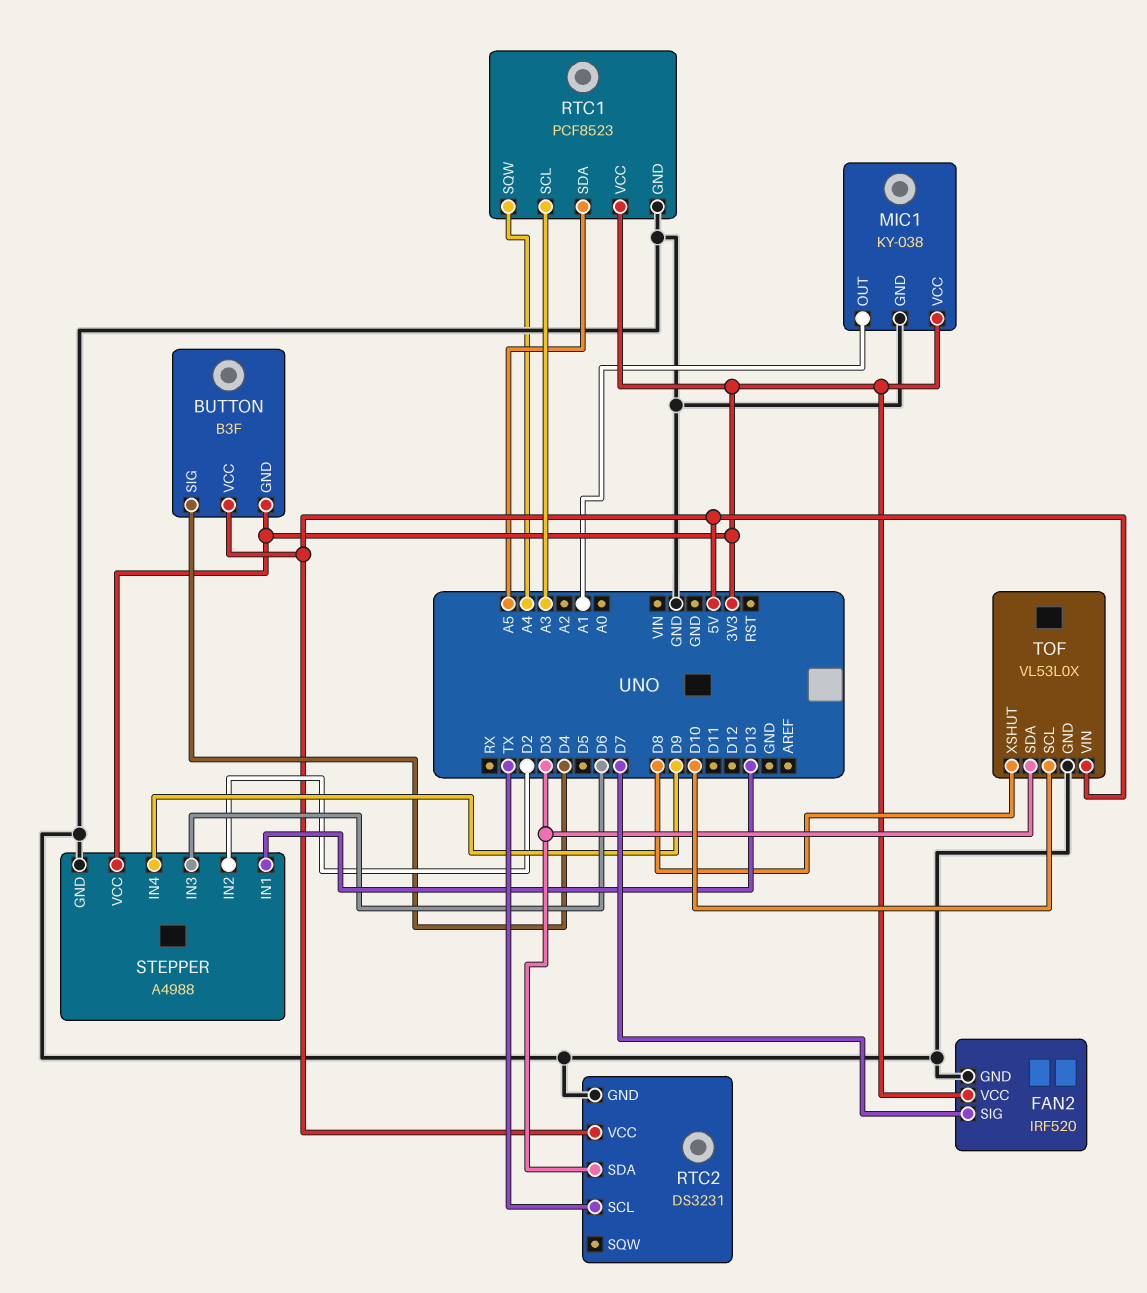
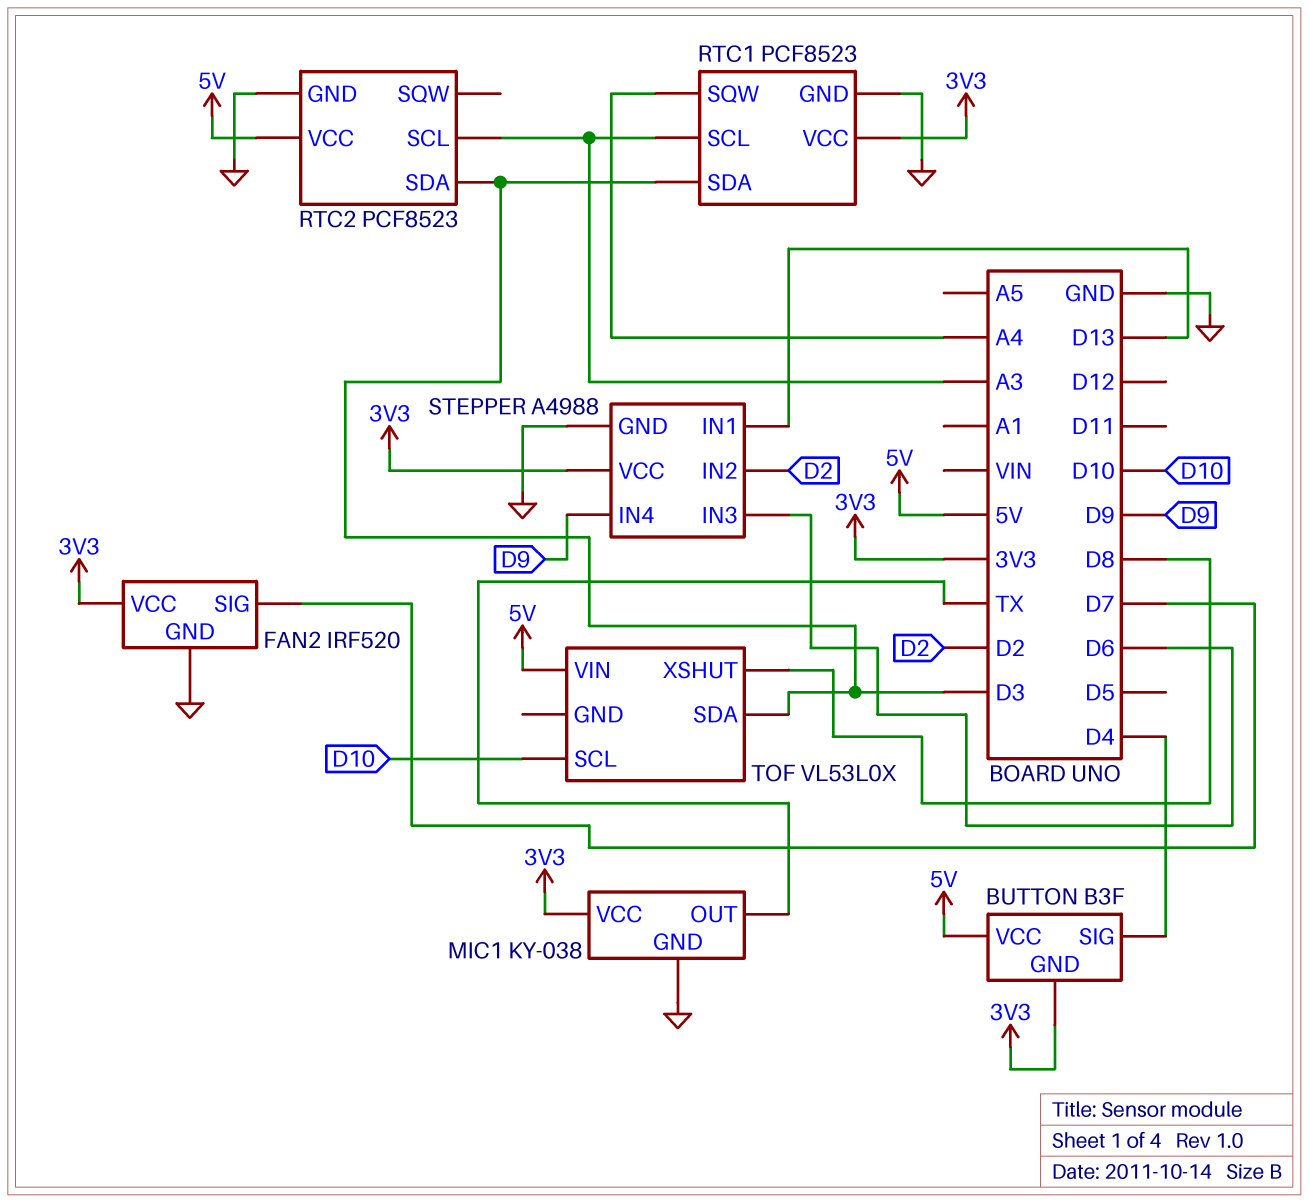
MIC1 pin OUT: A1 -> TX
RTC1 pin SDA: A5 -> D3
RTC2: DS3231 -> PCF8523
RTC2 pin SCL: TX -> A3
TOF pin GND: GND -> none

